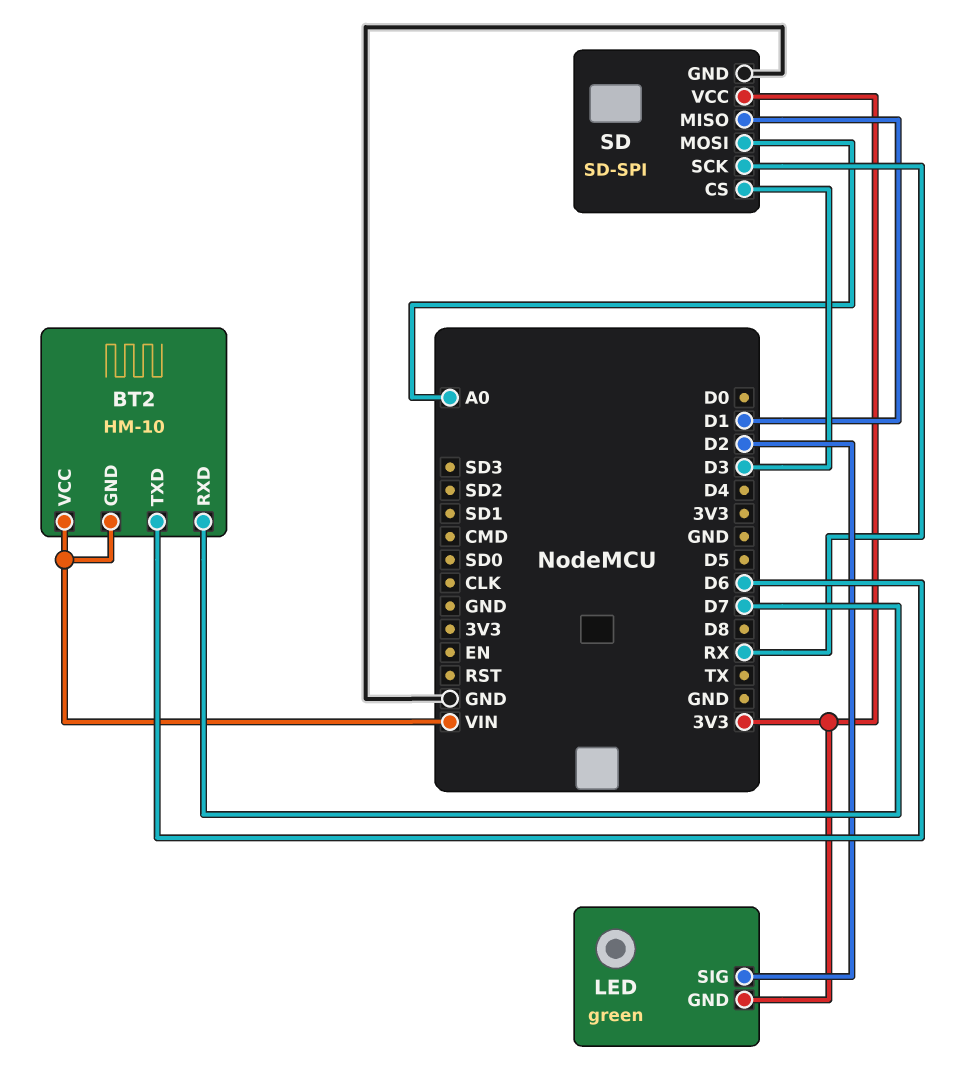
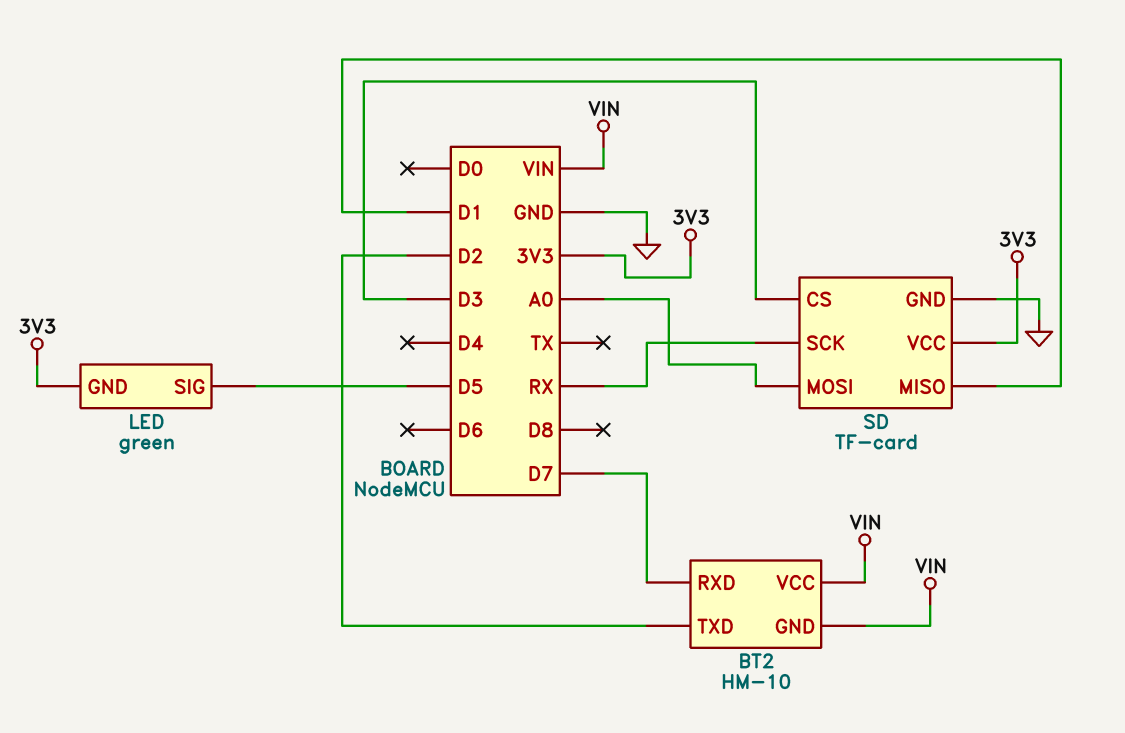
BT2 pin TXD: D6 -> D2
LED pin SIG: D2 -> D5
SD: SD-SPI -> TF-card

